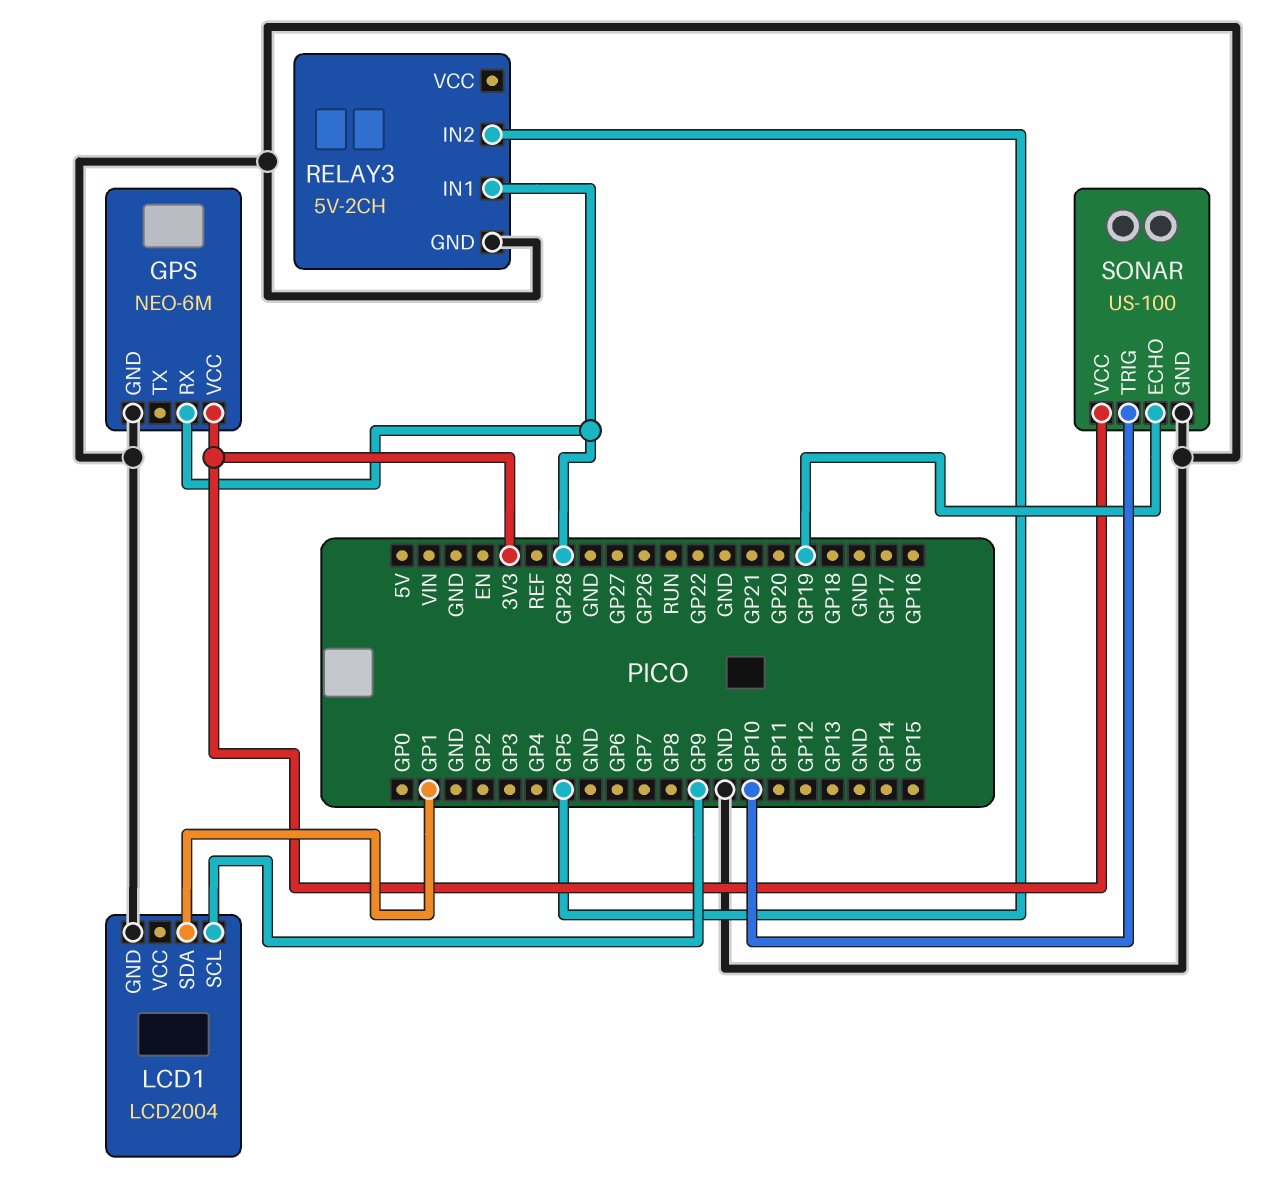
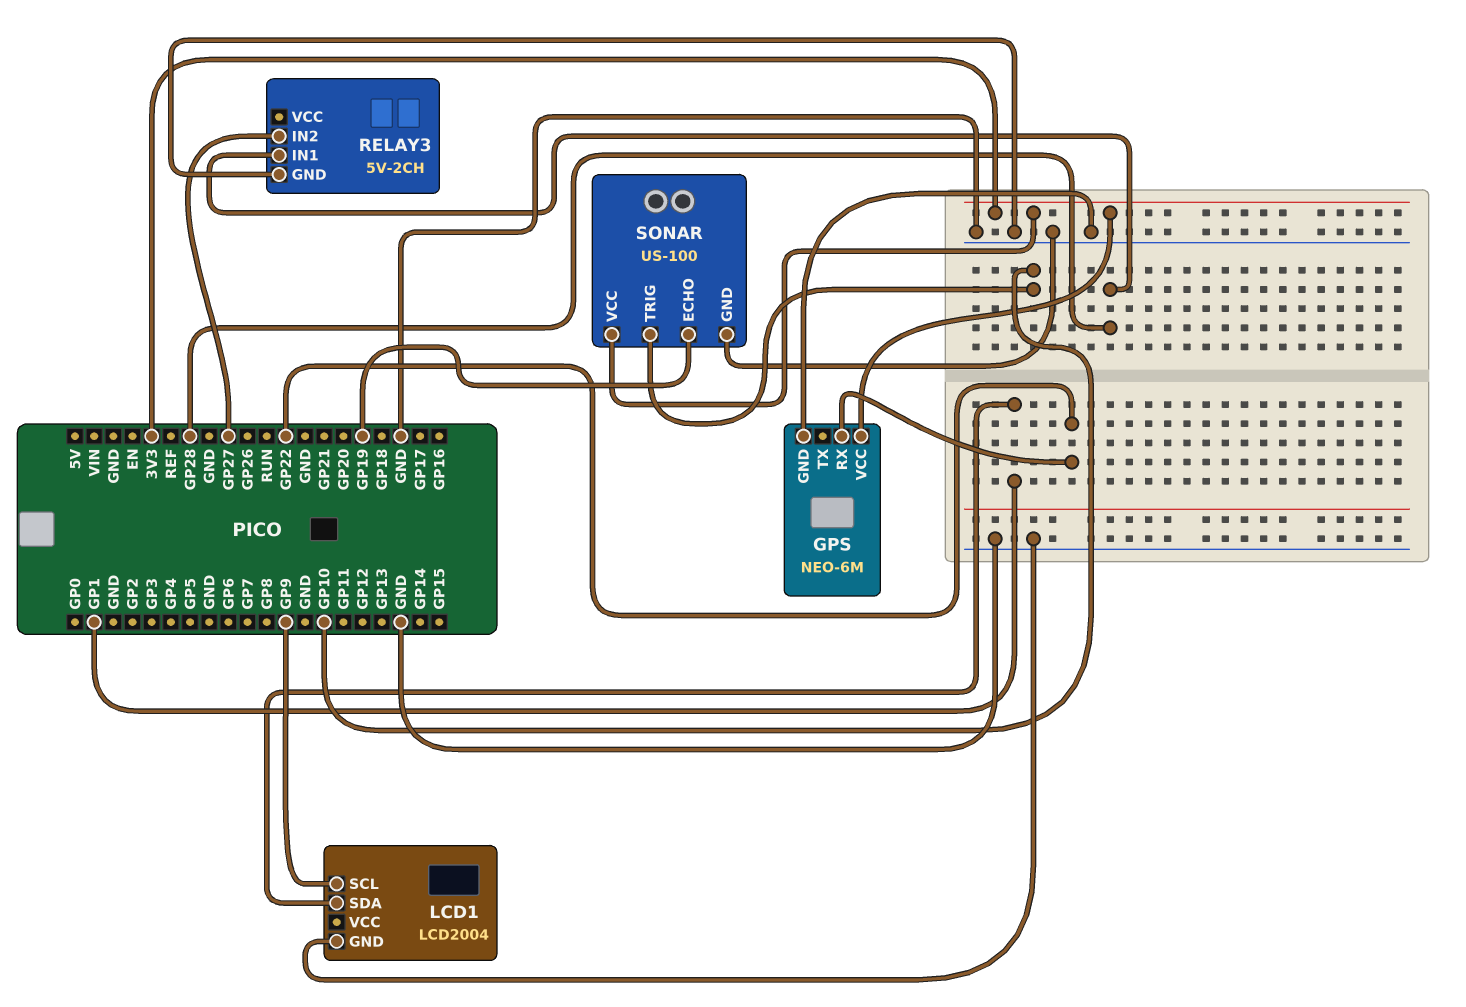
GPS pin RX: GP28 -> GP22
RELAY3 pin IN2: GP5 -> GP27

